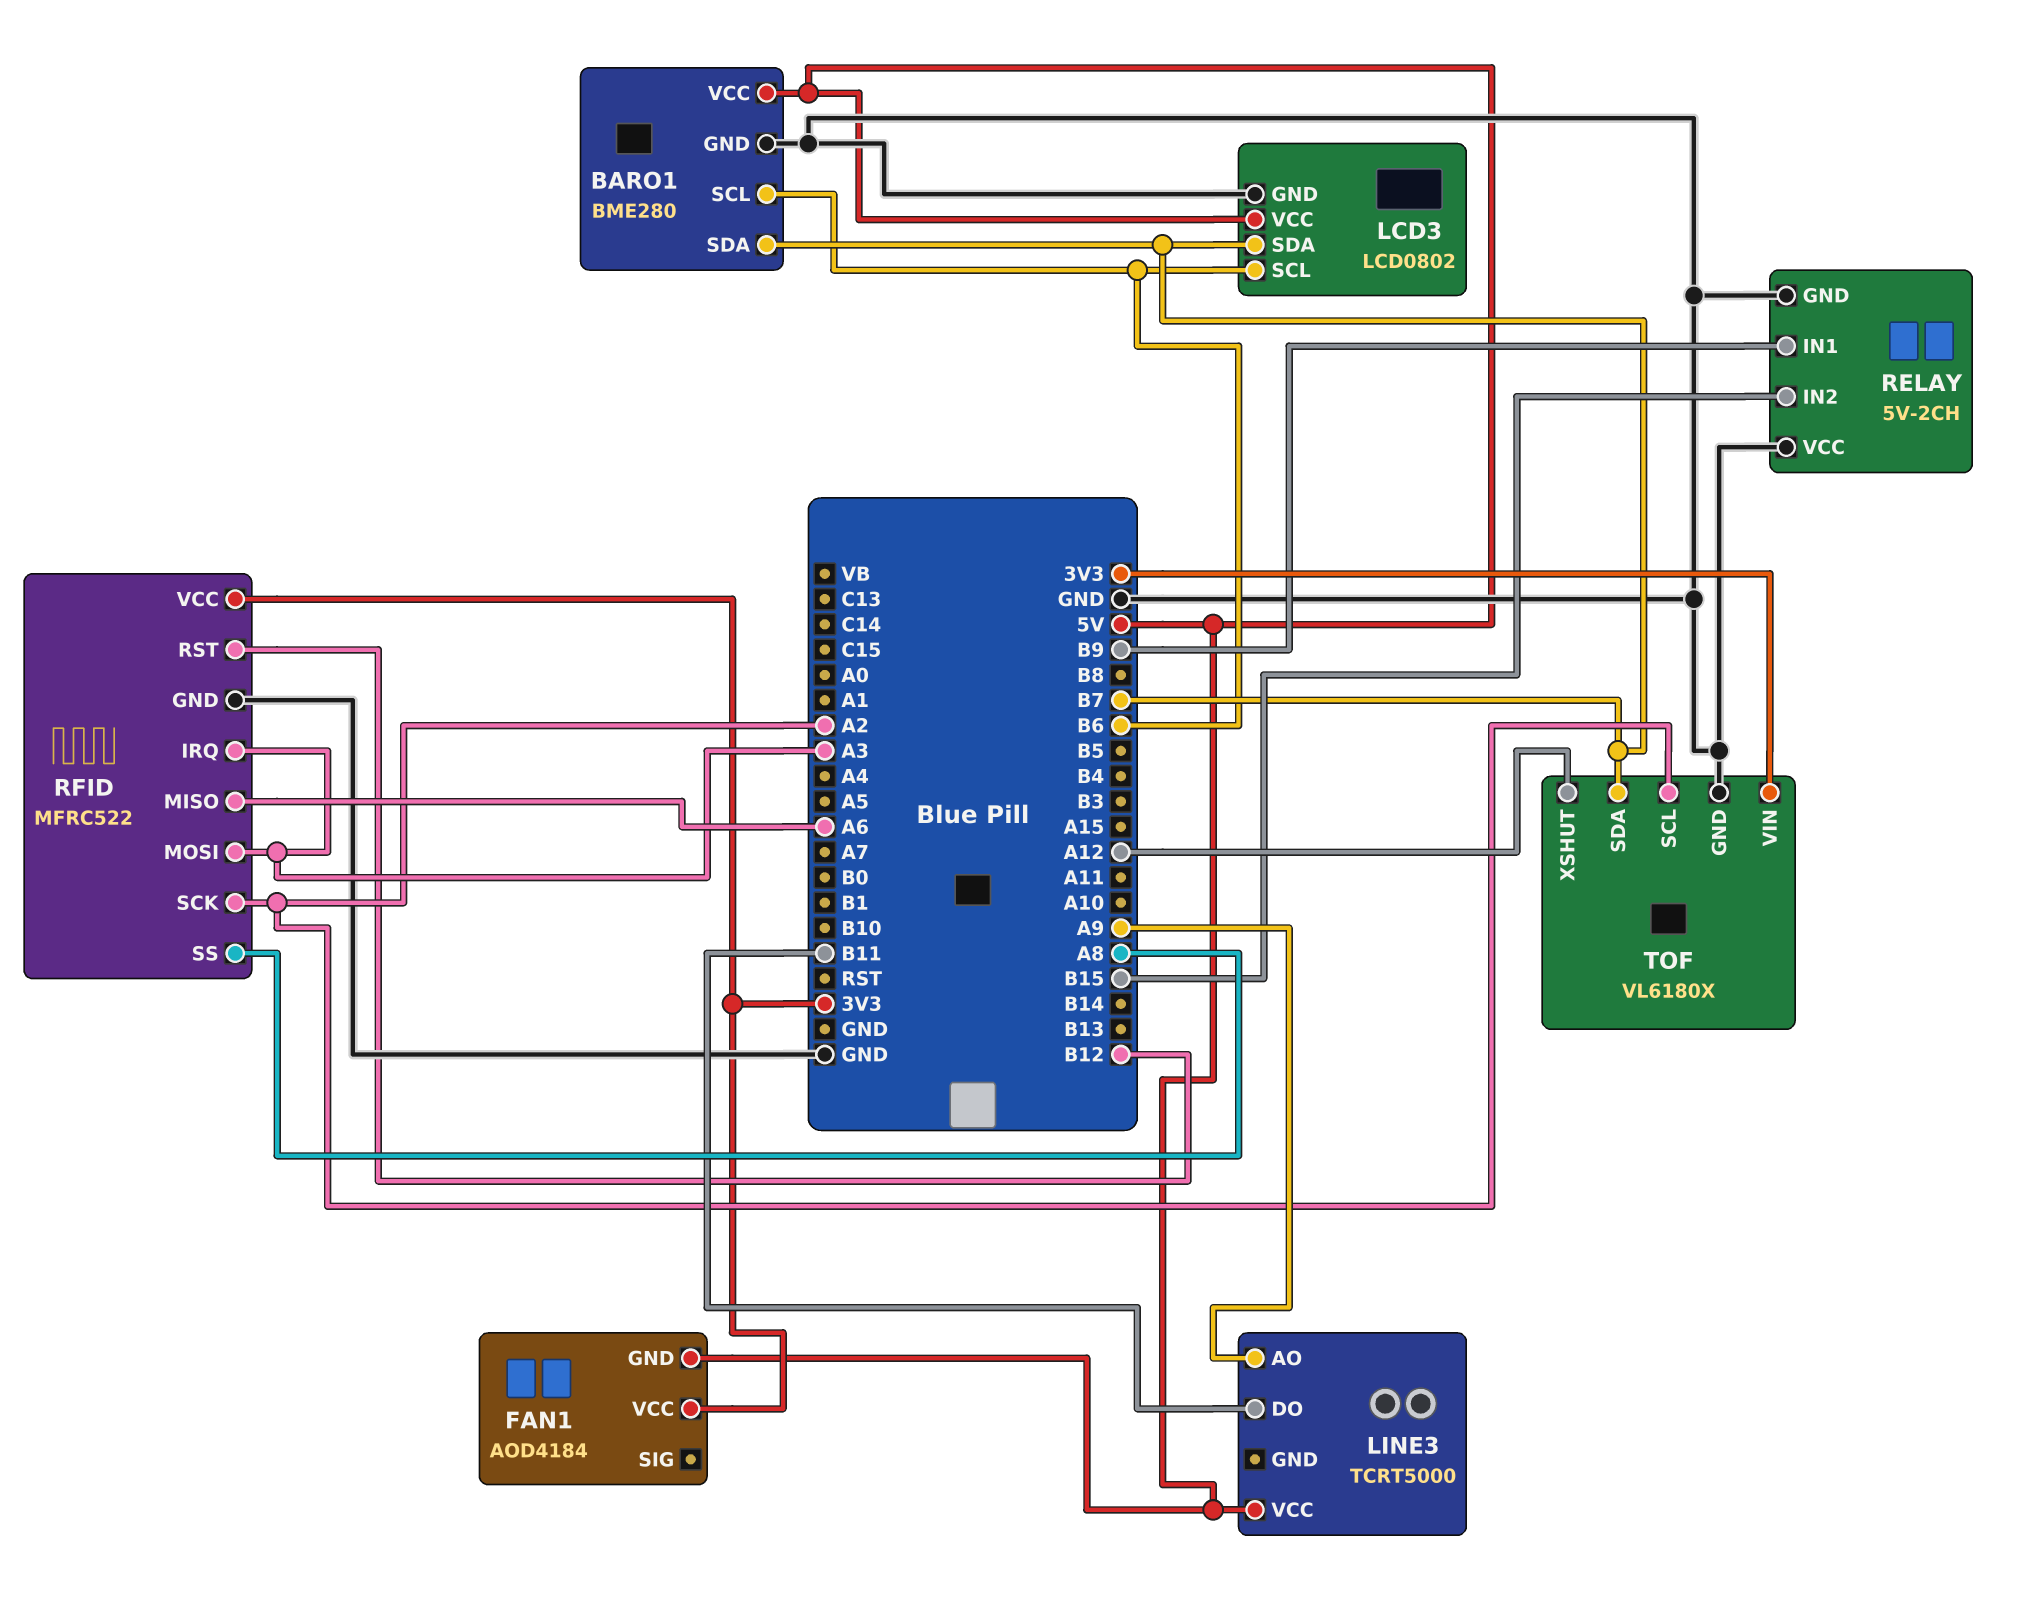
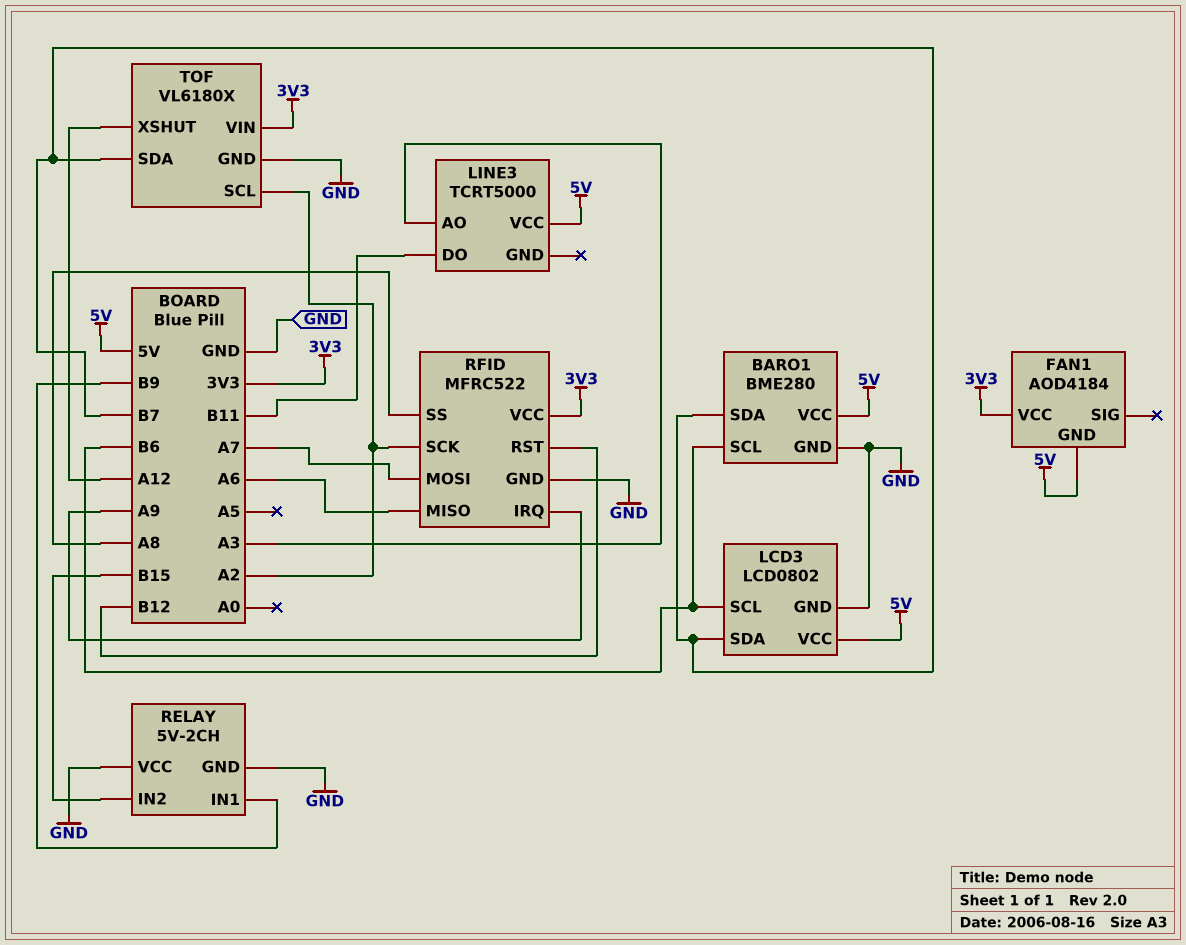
LINE3 pin AO: A9 -> A3
RFID pin IRQ: A3 -> A9
RFID pin MOSI: A3 -> A7

